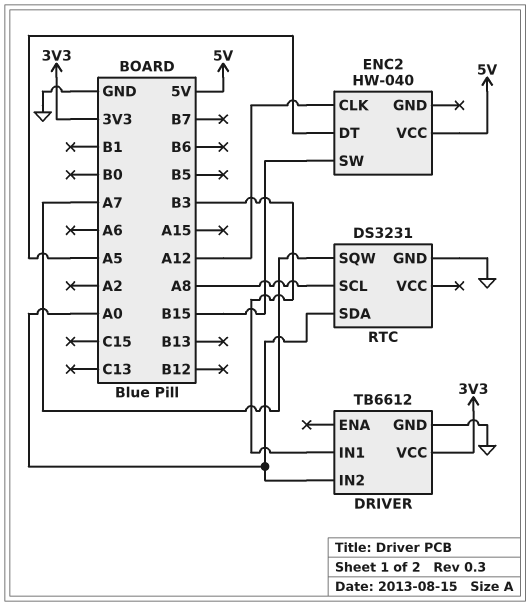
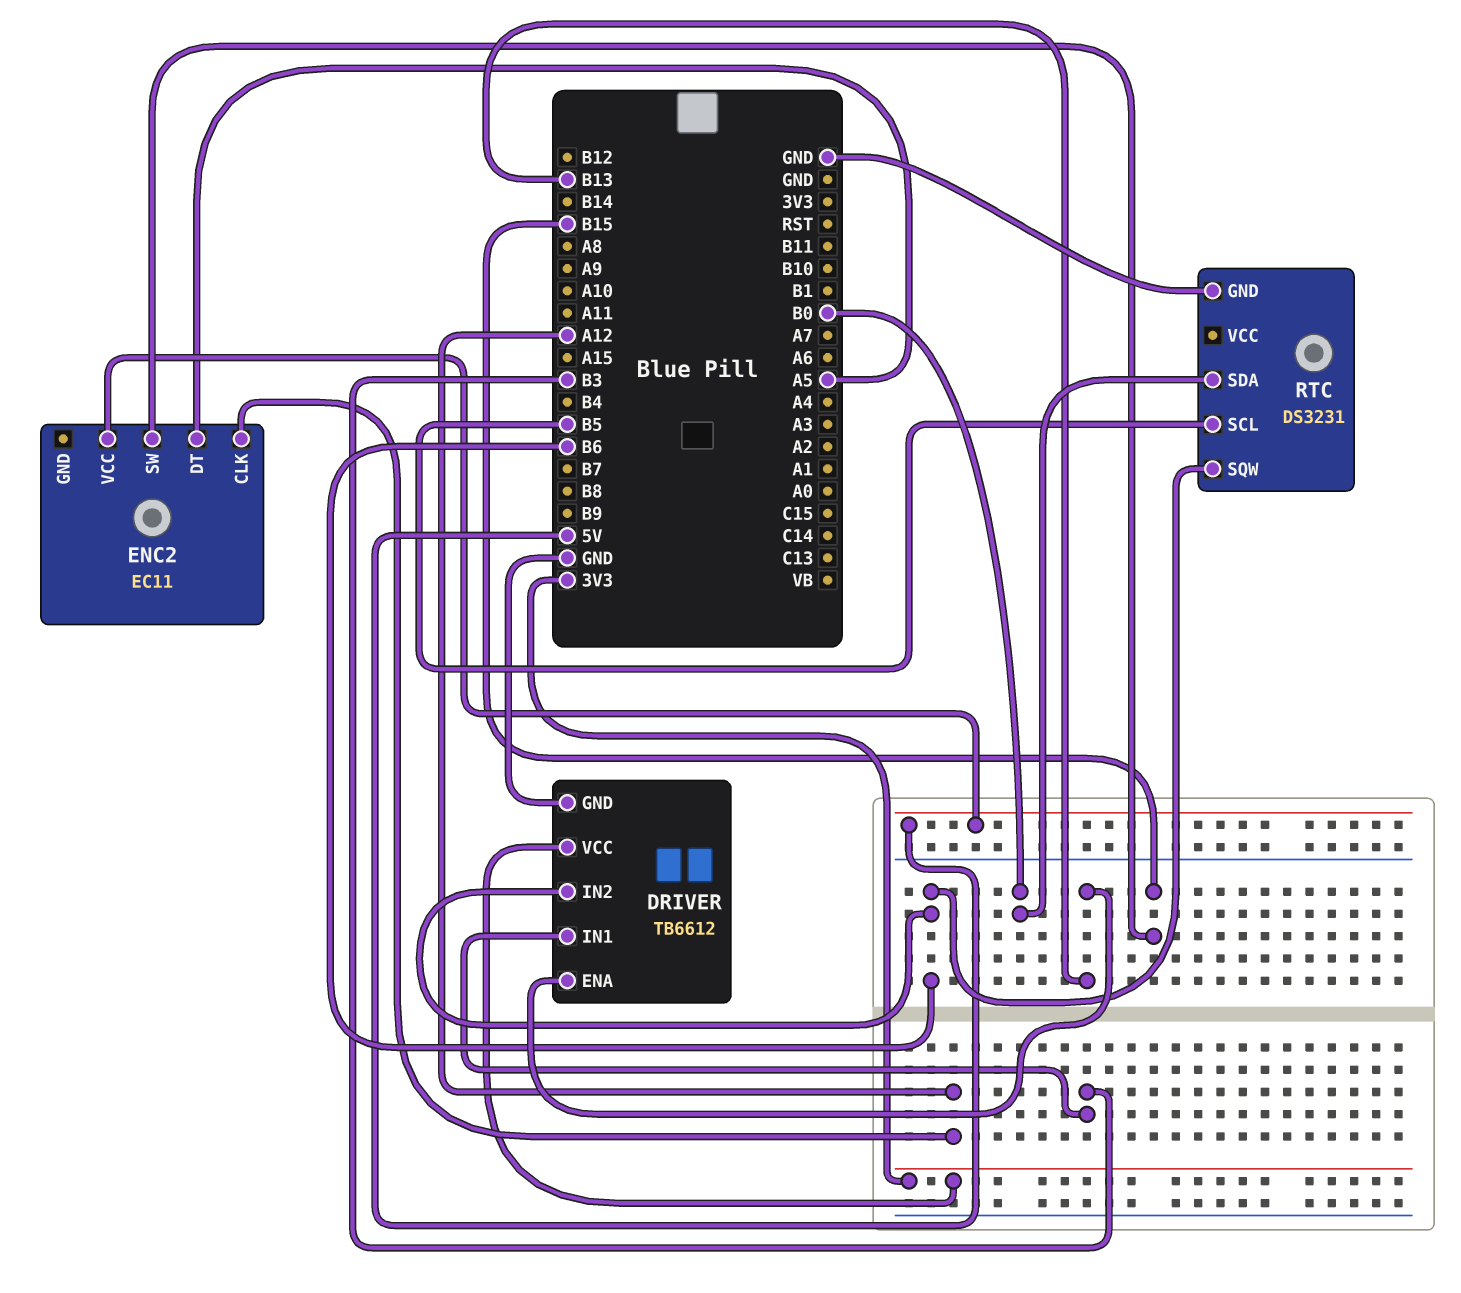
DRIVER pin ENA: none -> B13
DRIVER pin IN2: A0 -> B6
ENC2: HW-040 -> EC11
RTC pin SCL: A8 -> B5
RTC pin SDA: A0 -> B0
RTC pin SQW: A7 -> B6

